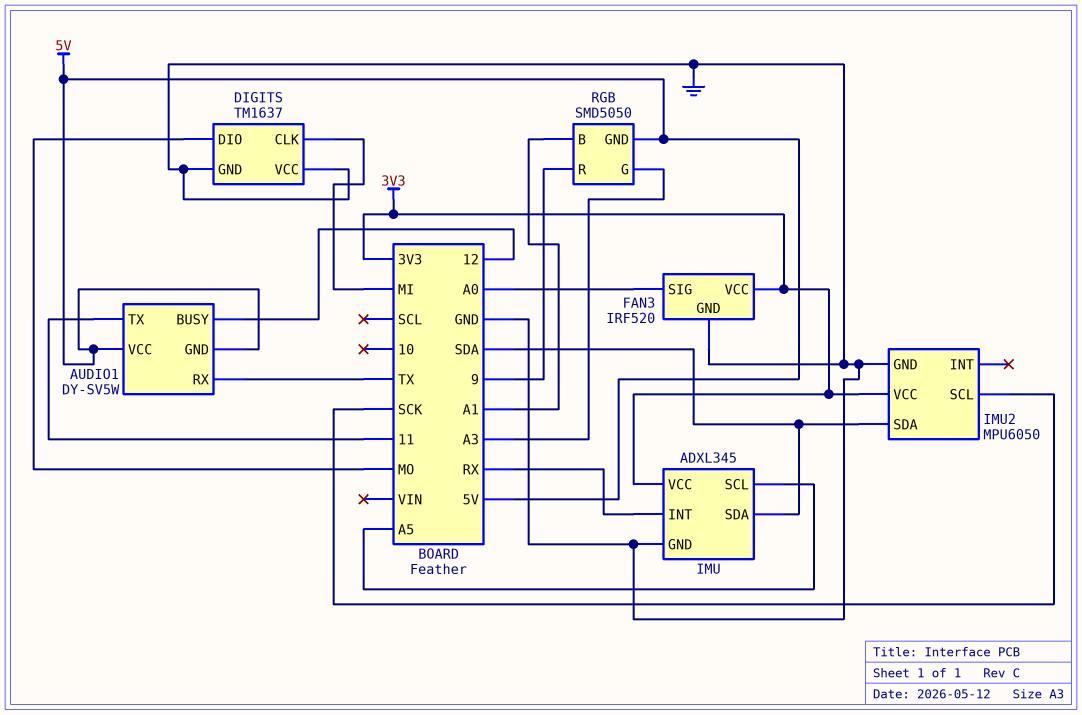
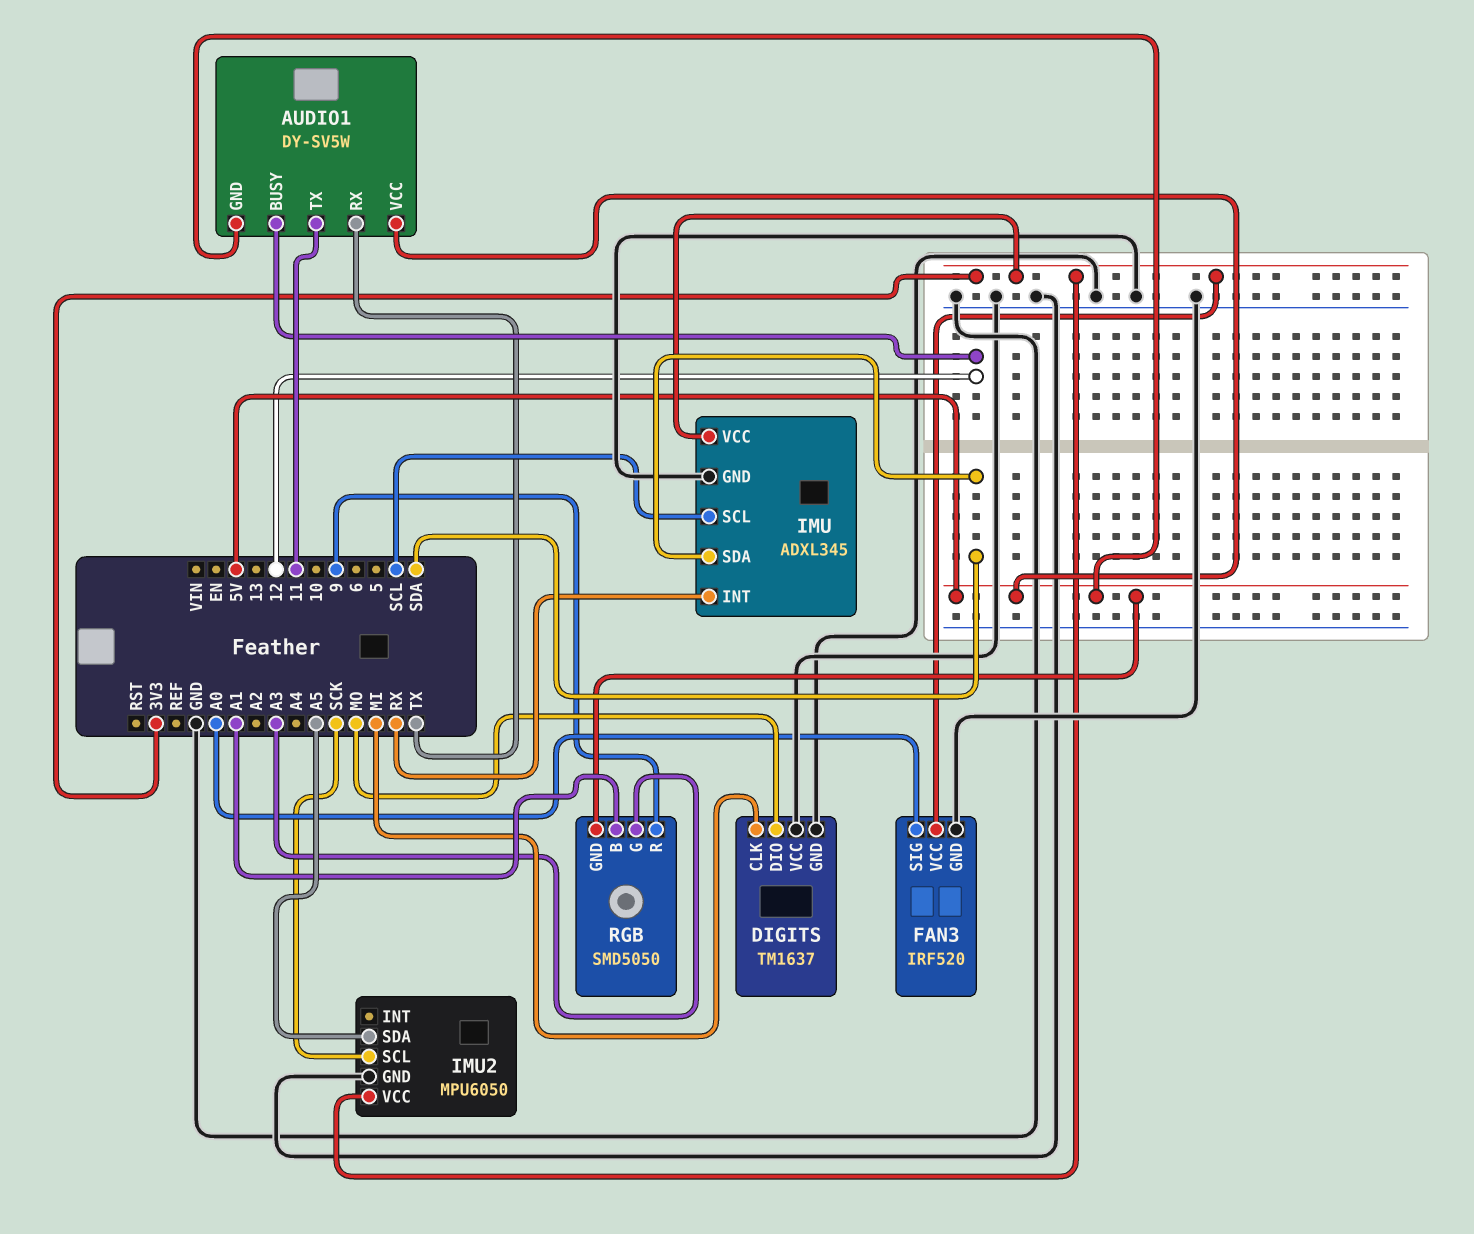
IMU pin SCL: A5 -> SCL
IMU2 pin SDA: SDA -> A5

